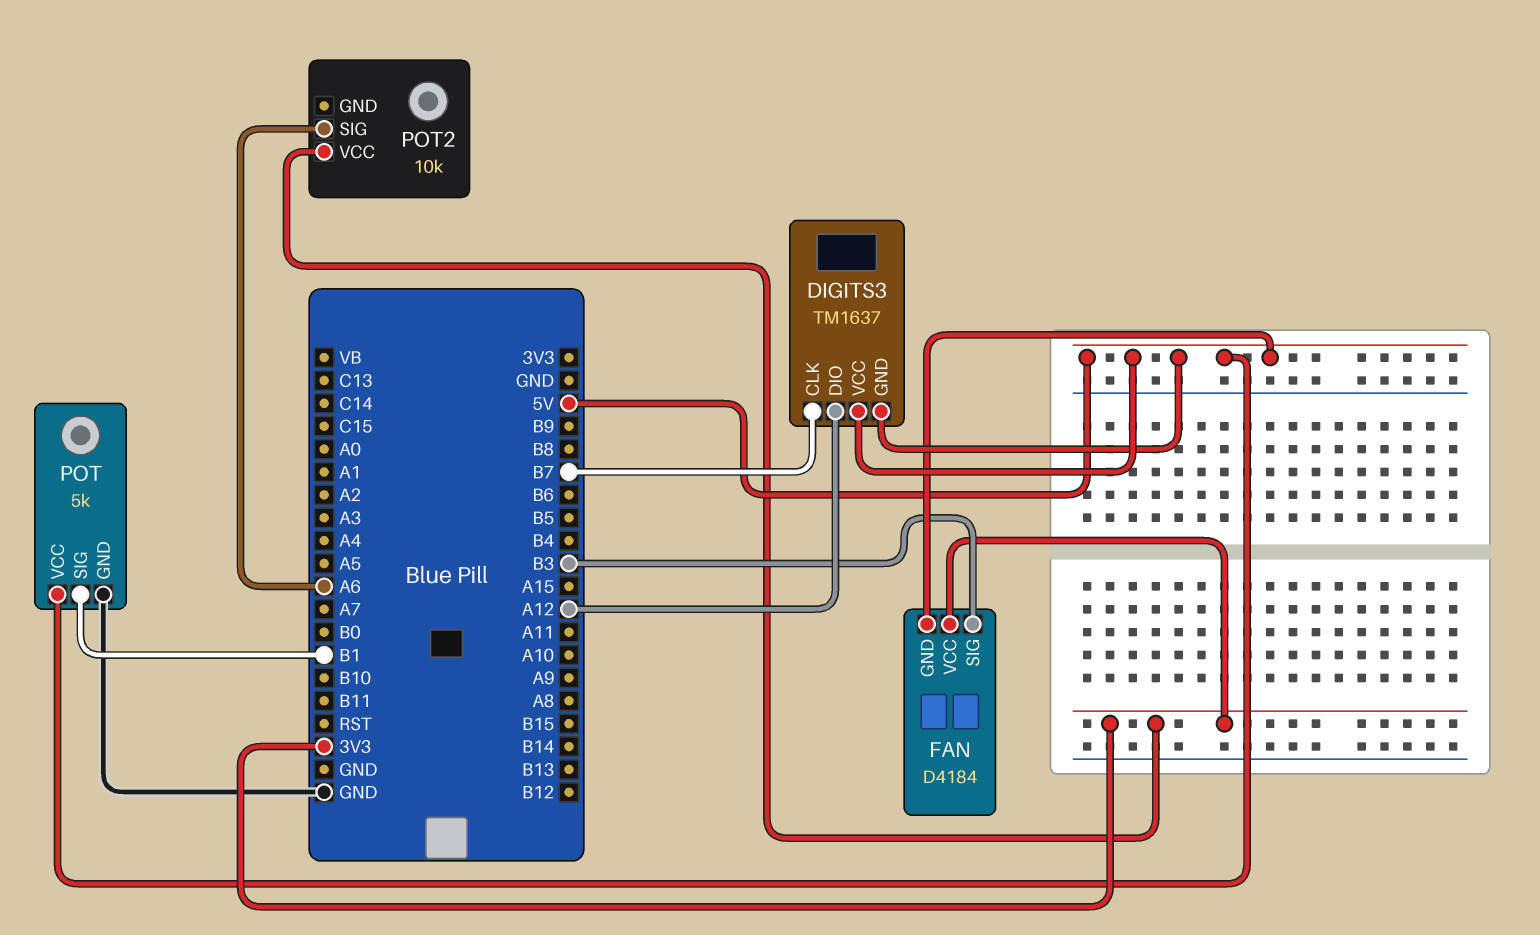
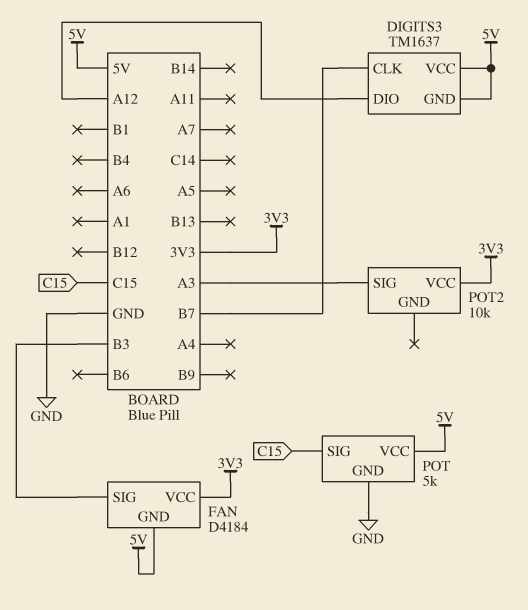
POT pin SIG: B1 -> C15
POT2 pin SIG: A6 -> A3

